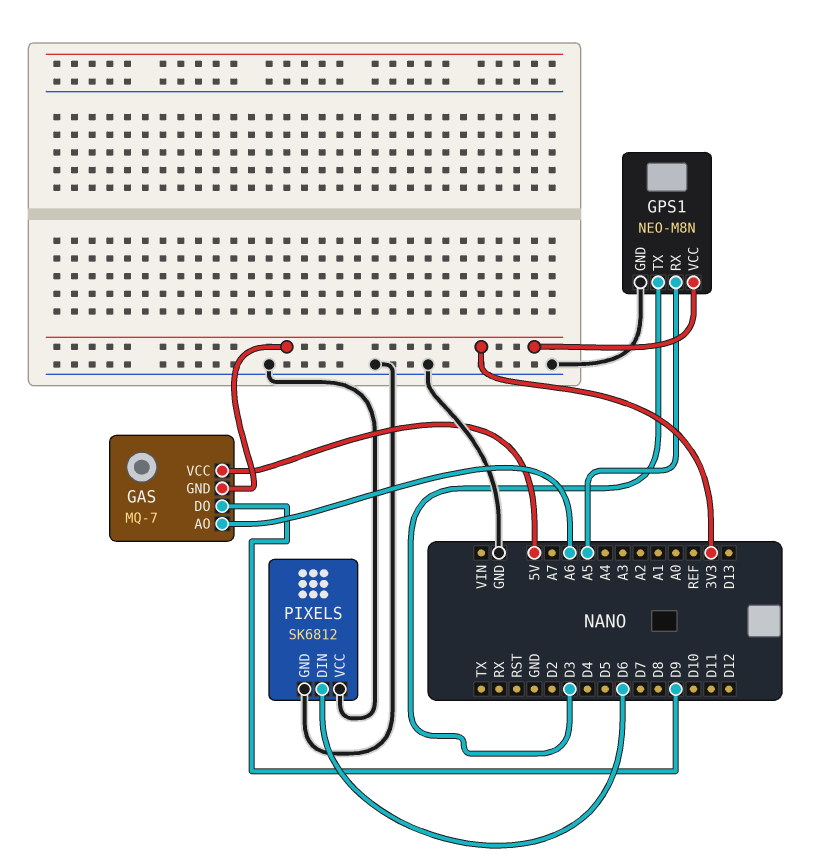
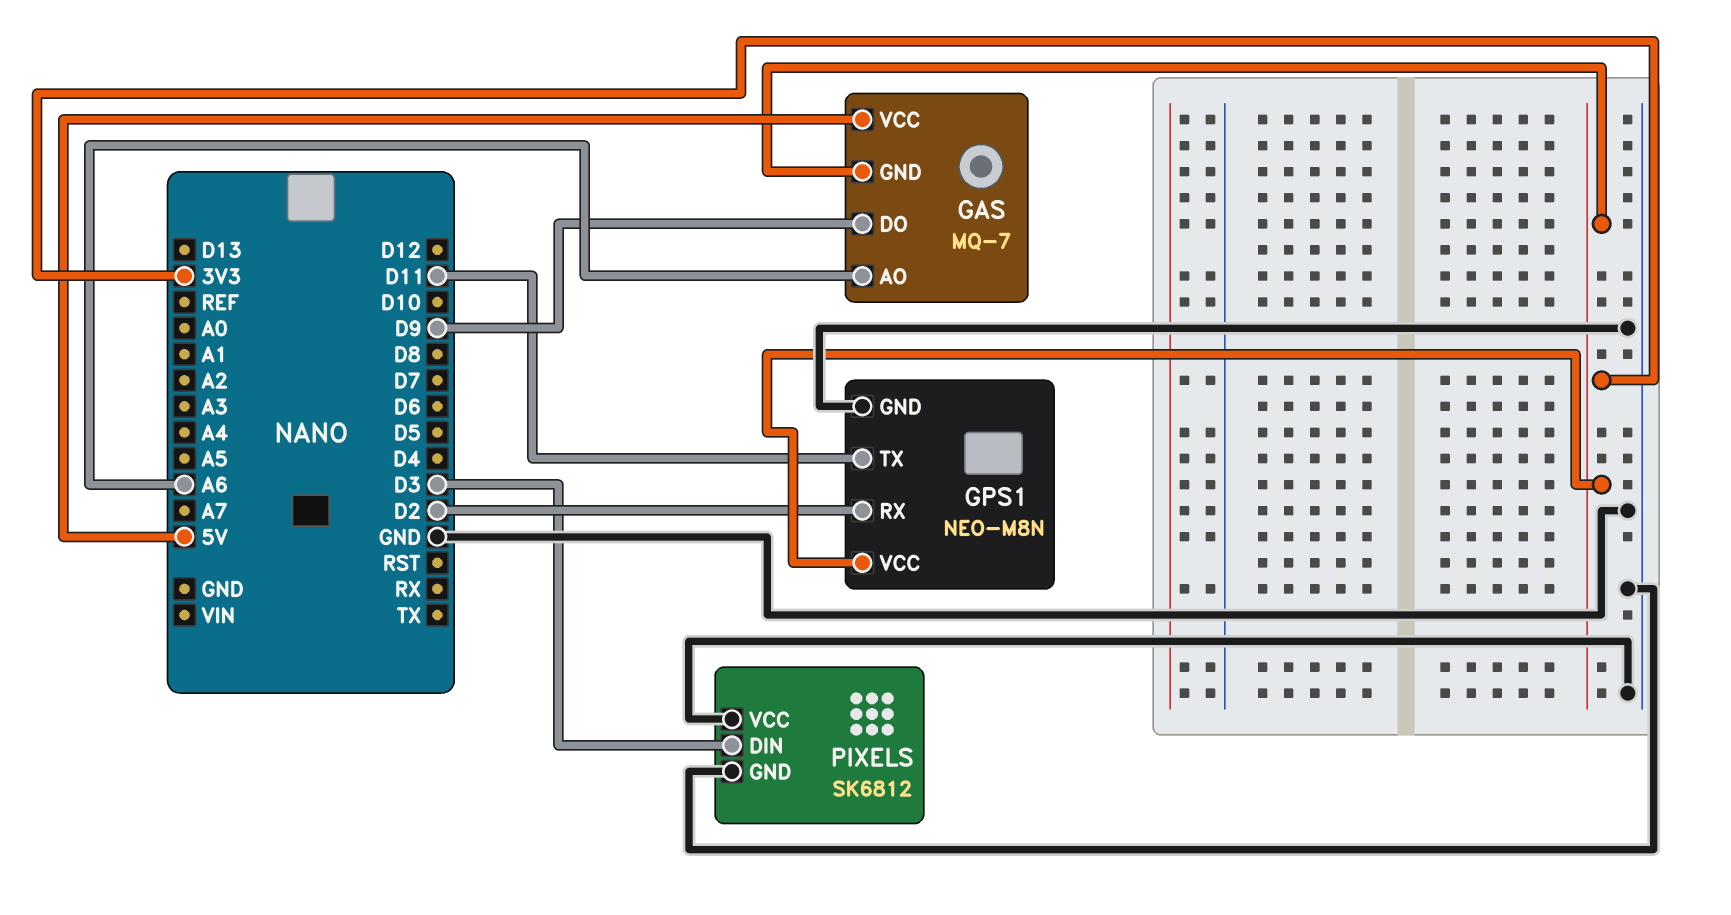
GPS1 pin RX: A5 -> D2
GPS1 pin TX: D3 -> D11
PIXELS pin DIN: D6 -> D3

